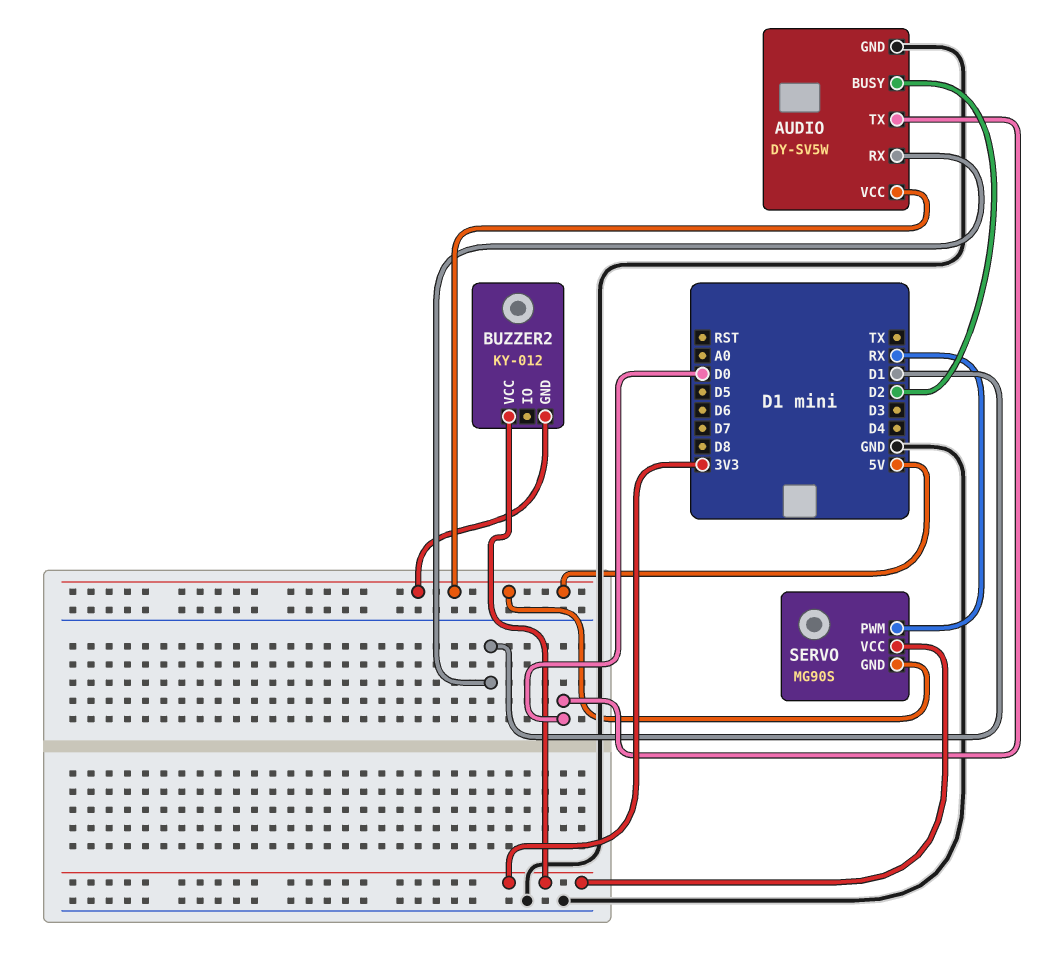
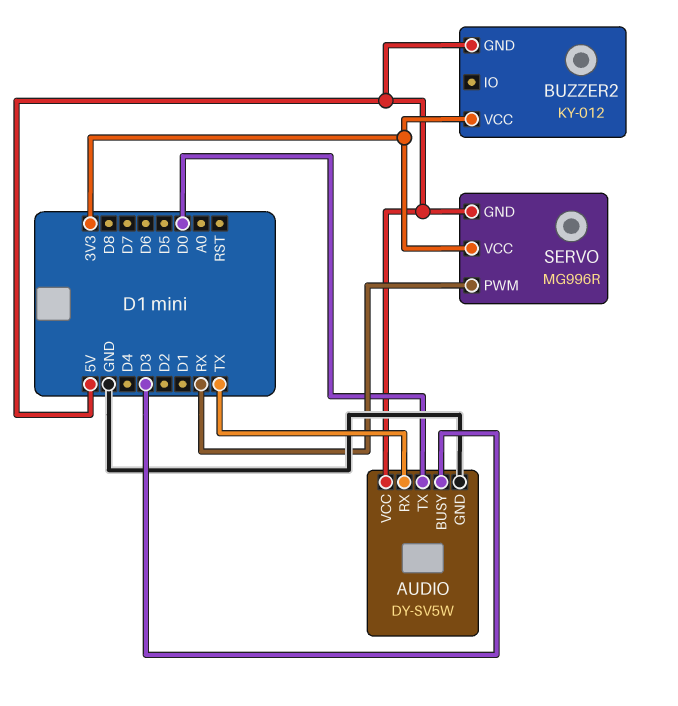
AUDIO pin BUSY: D2 -> D3
AUDIO pin RX: D1 -> TX
SERVO: MG90S -> MG996R

